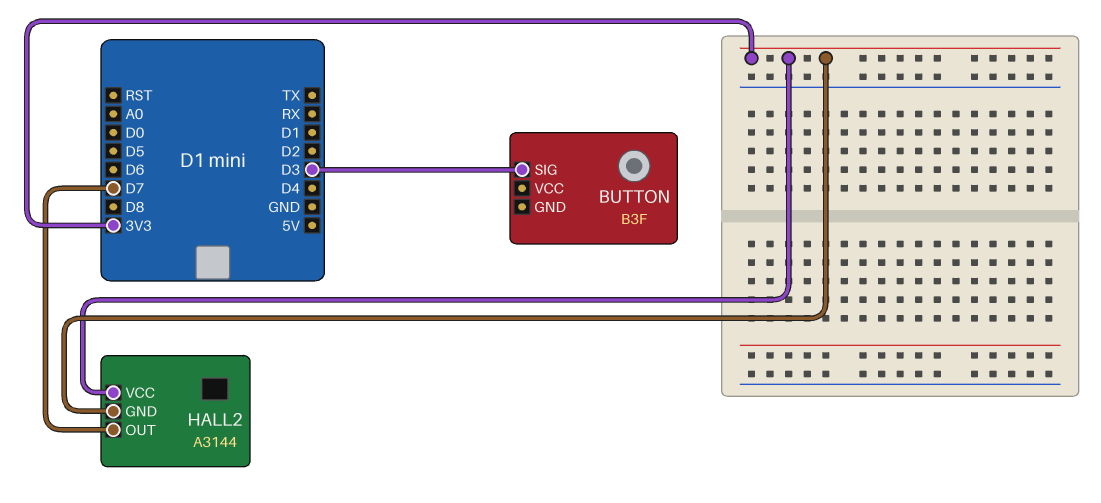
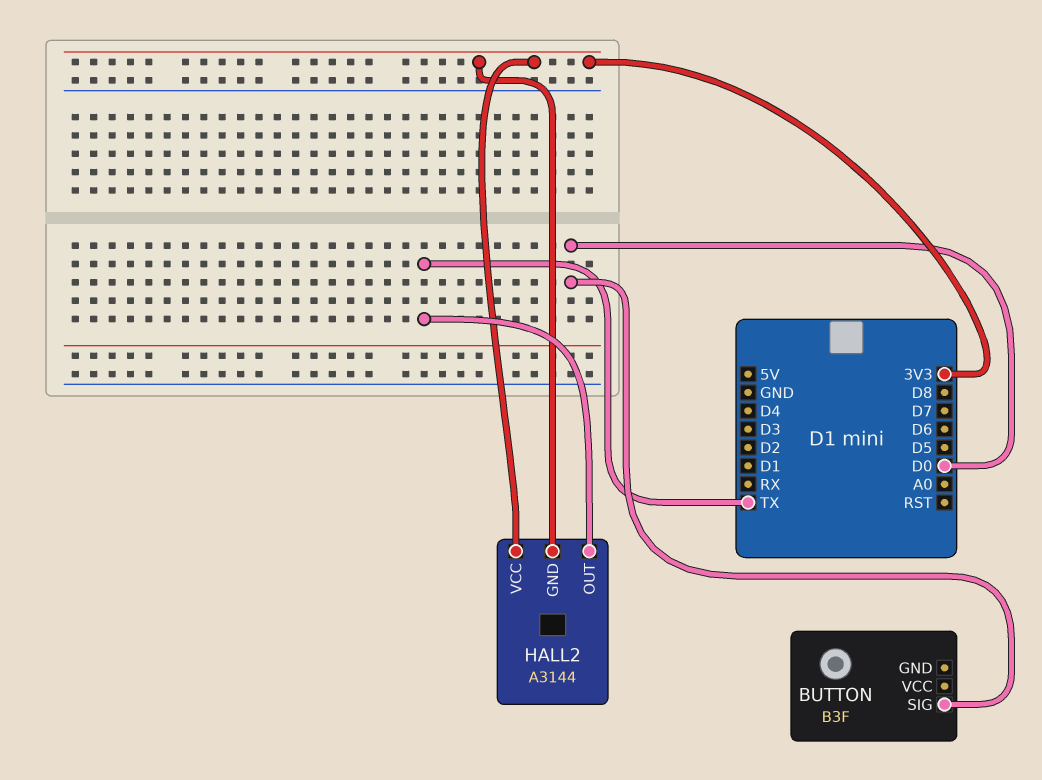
BUTTON pin SIG: D3 -> D0
HALL2 pin OUT: D7 -> TX

